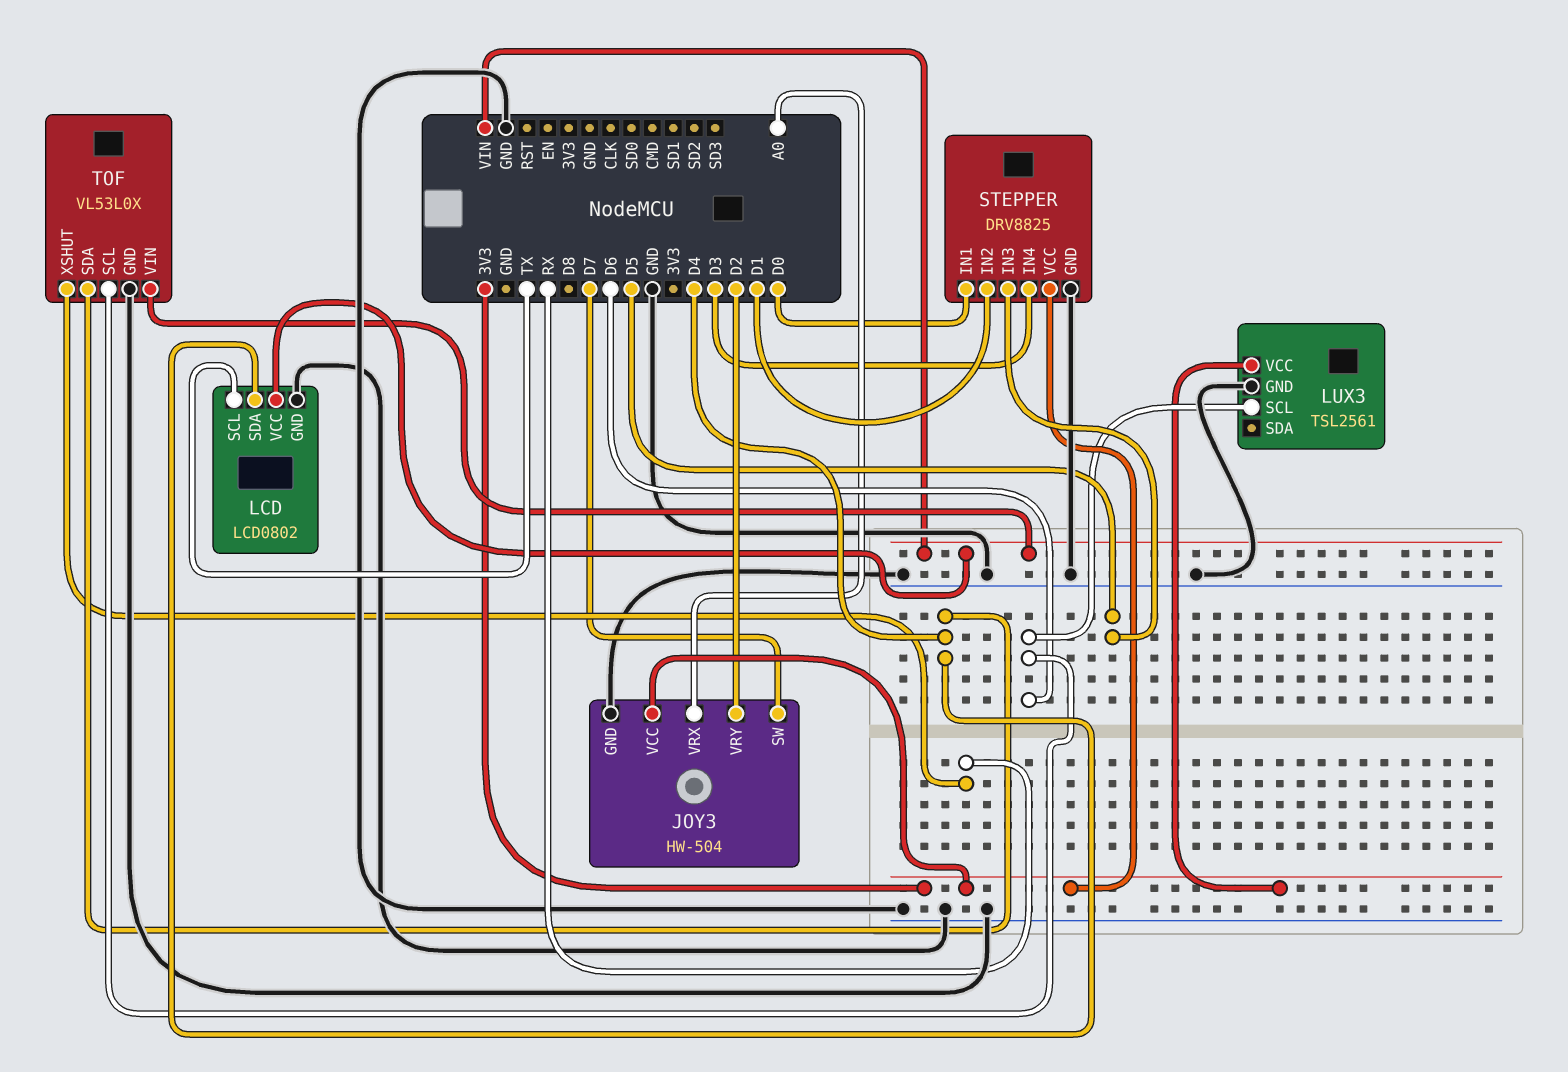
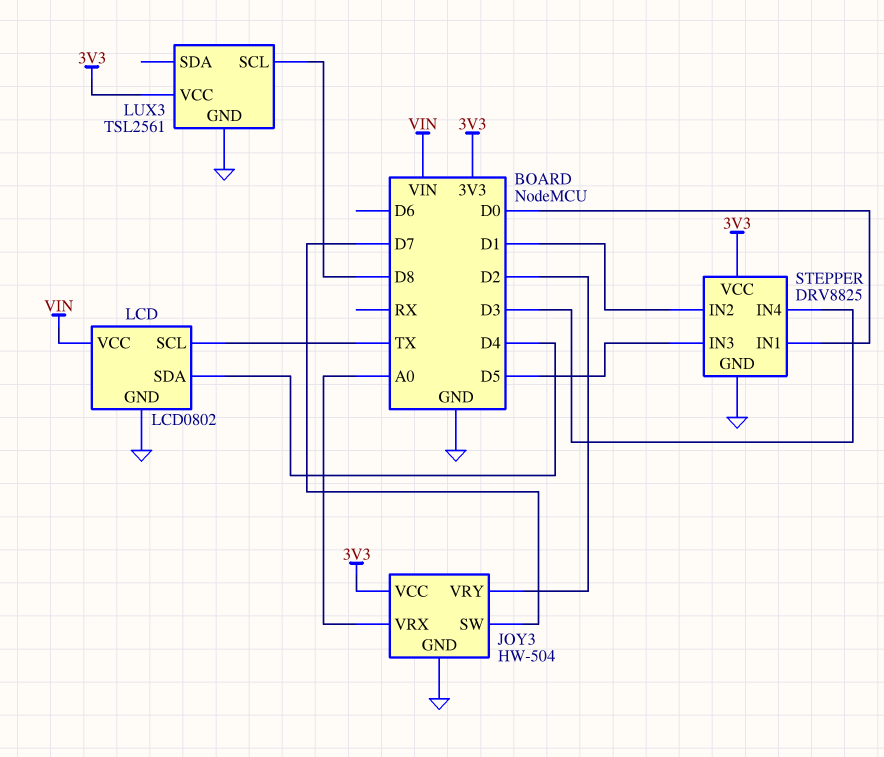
LUX3 pin SCL: D6 -> D8
TOF: VL53L0X -> none
TOF pin GND: GND -> none
TOF pin SCL: D6 -> none
TOF pin SDA: D4 -> none
TOF pin VIN: VIN -> none
TOF pin XSHUT: RX -> none

